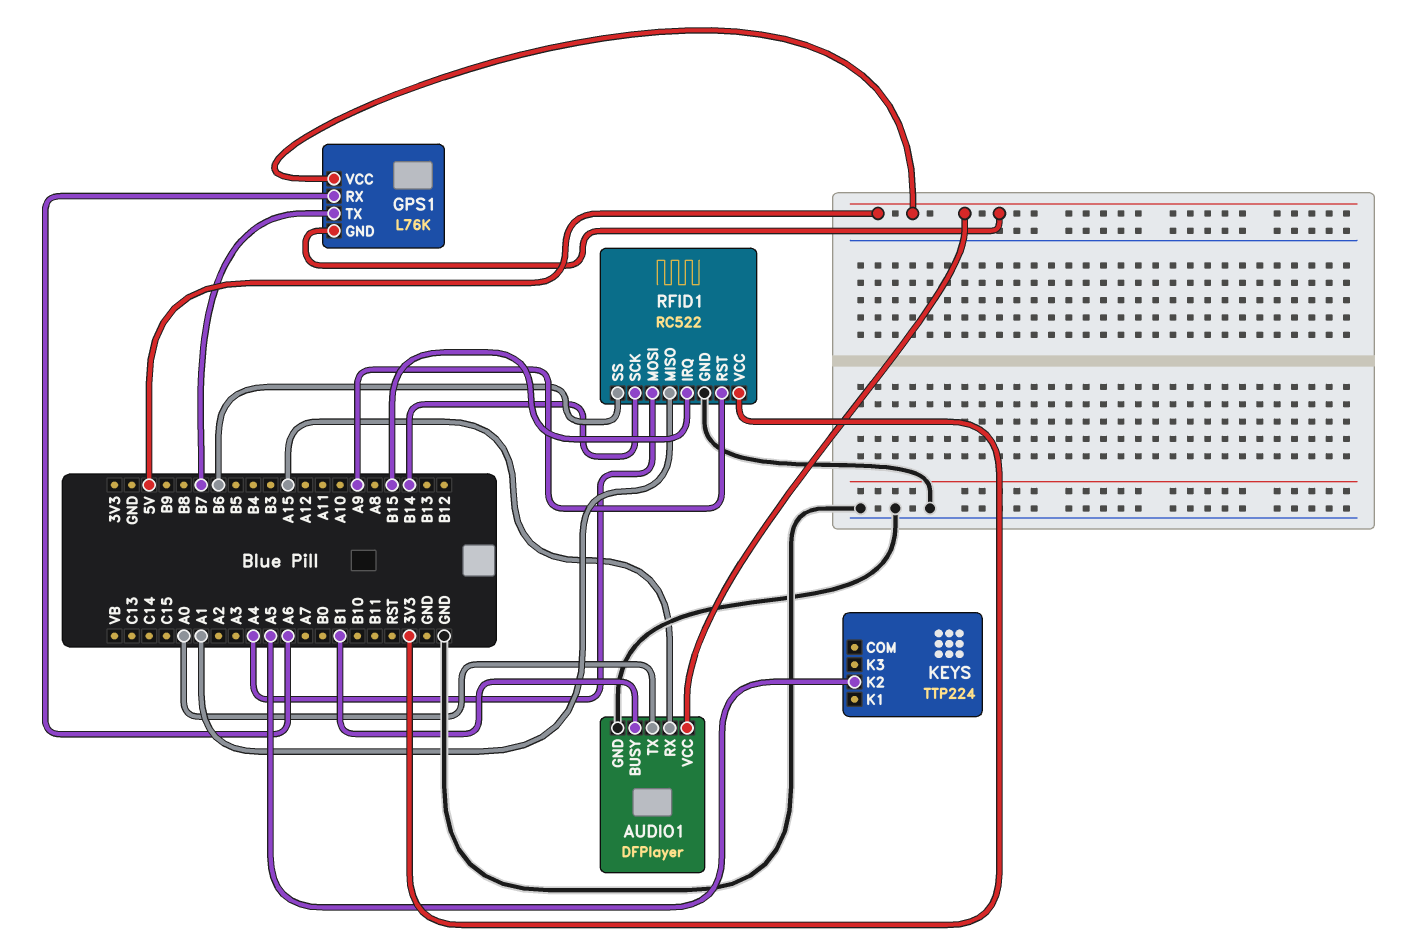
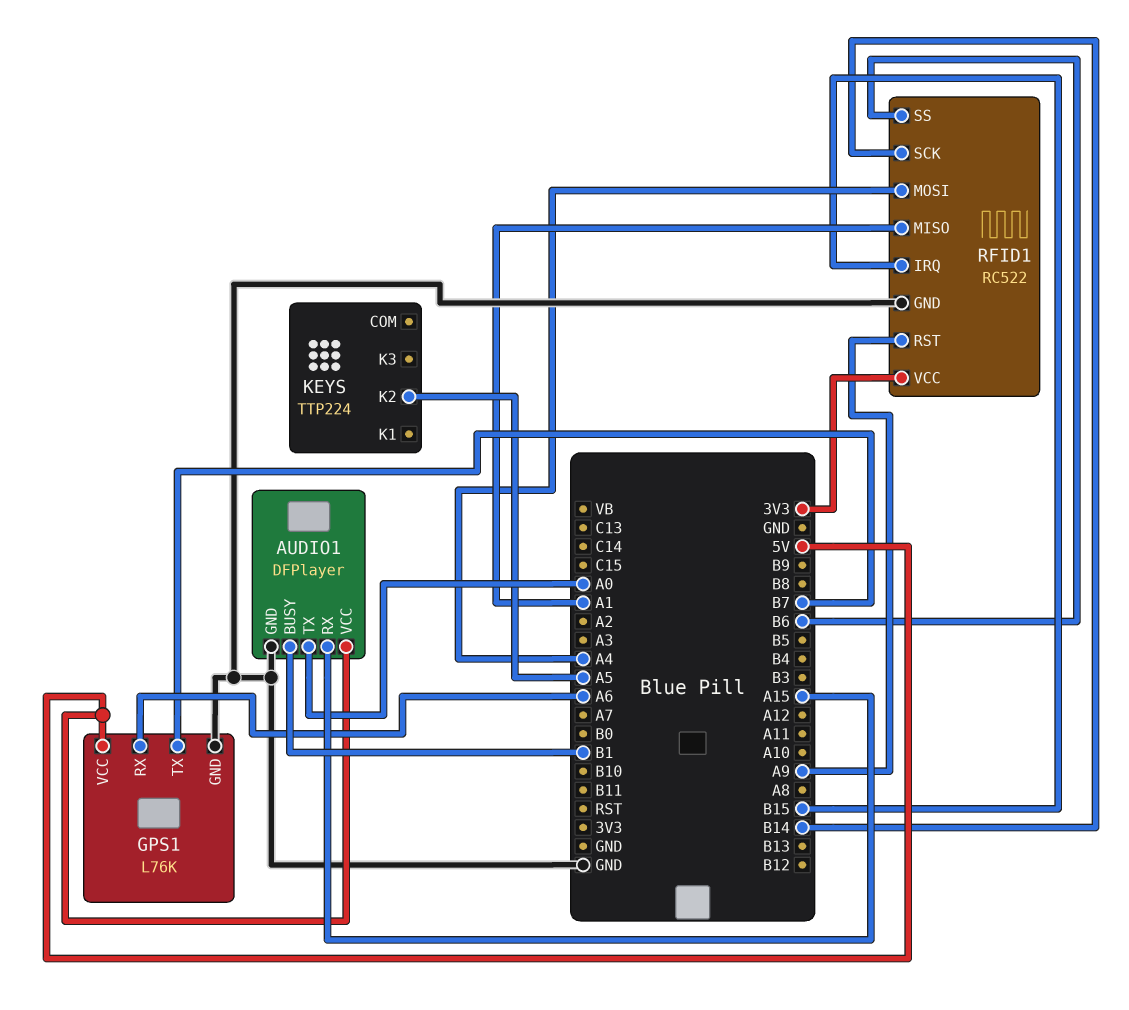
GPS1 pin GND: 5V -> GND

